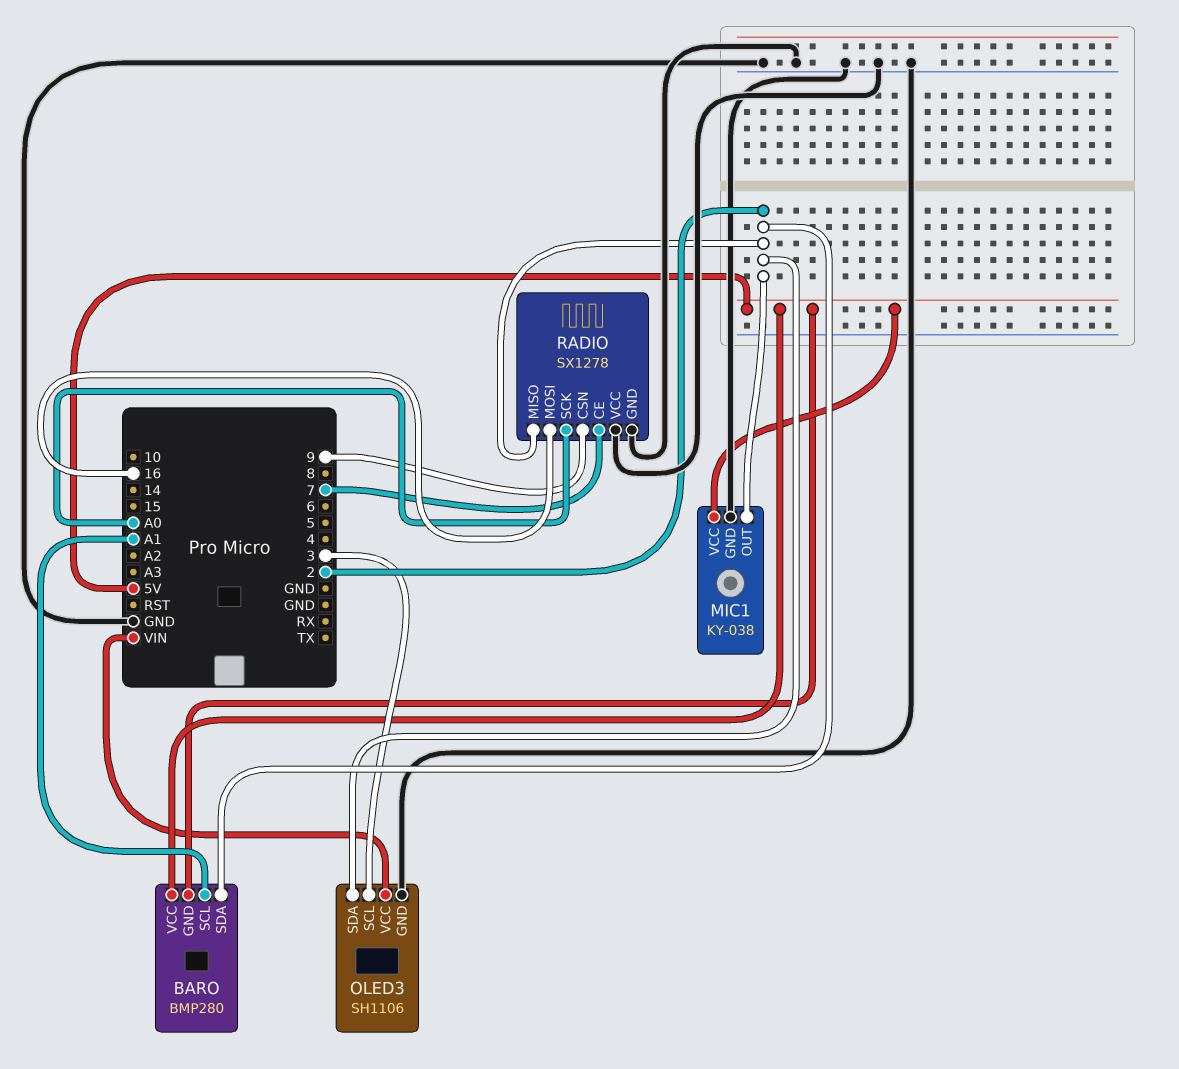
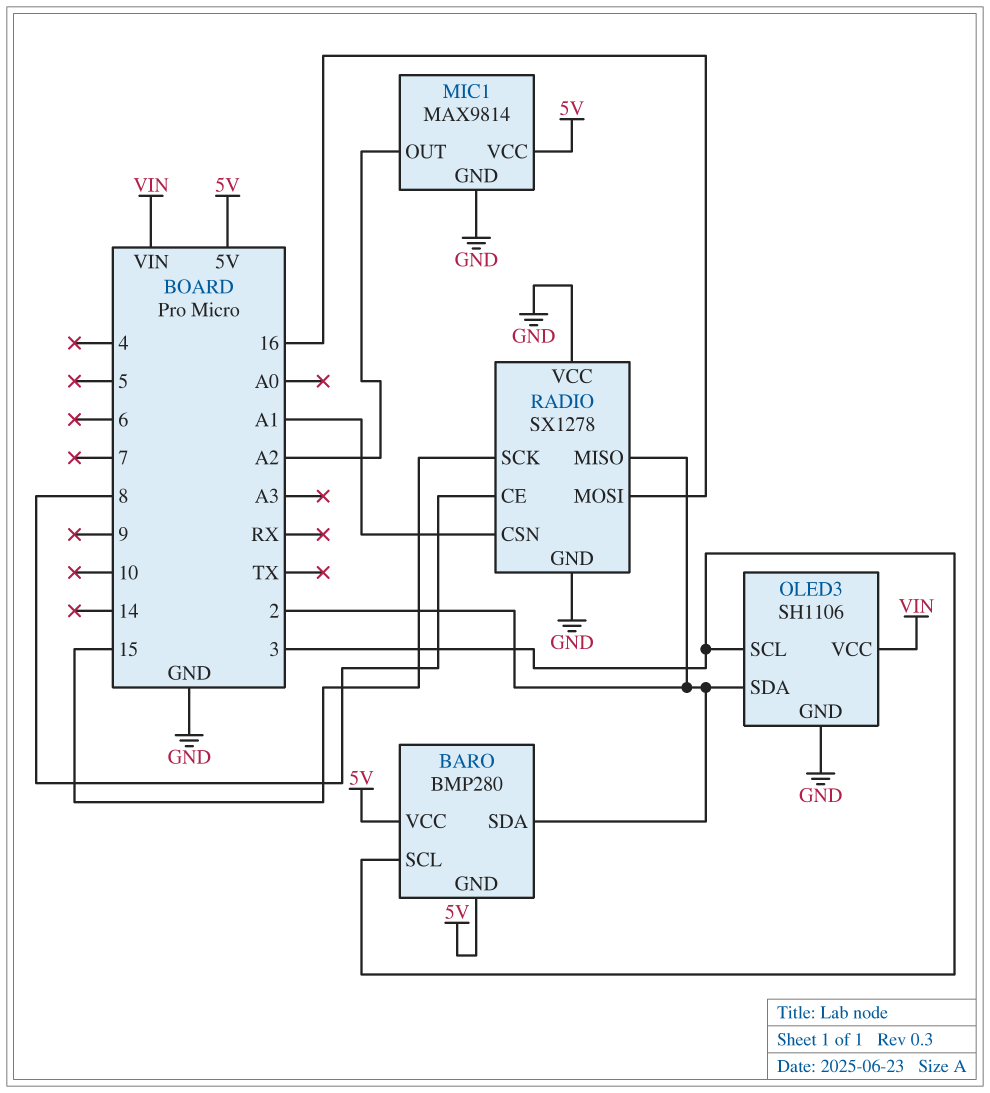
BARO pin SCL: A1 -> 3
MIC1: KY-038 -> MAX9814
MIC1 pin OUT: 2 -> A2
RADIO pin CE: 7 -> 8
RADIO pin CSN: 9 -> A1
RADIO pin SCK: A0 -> 15

